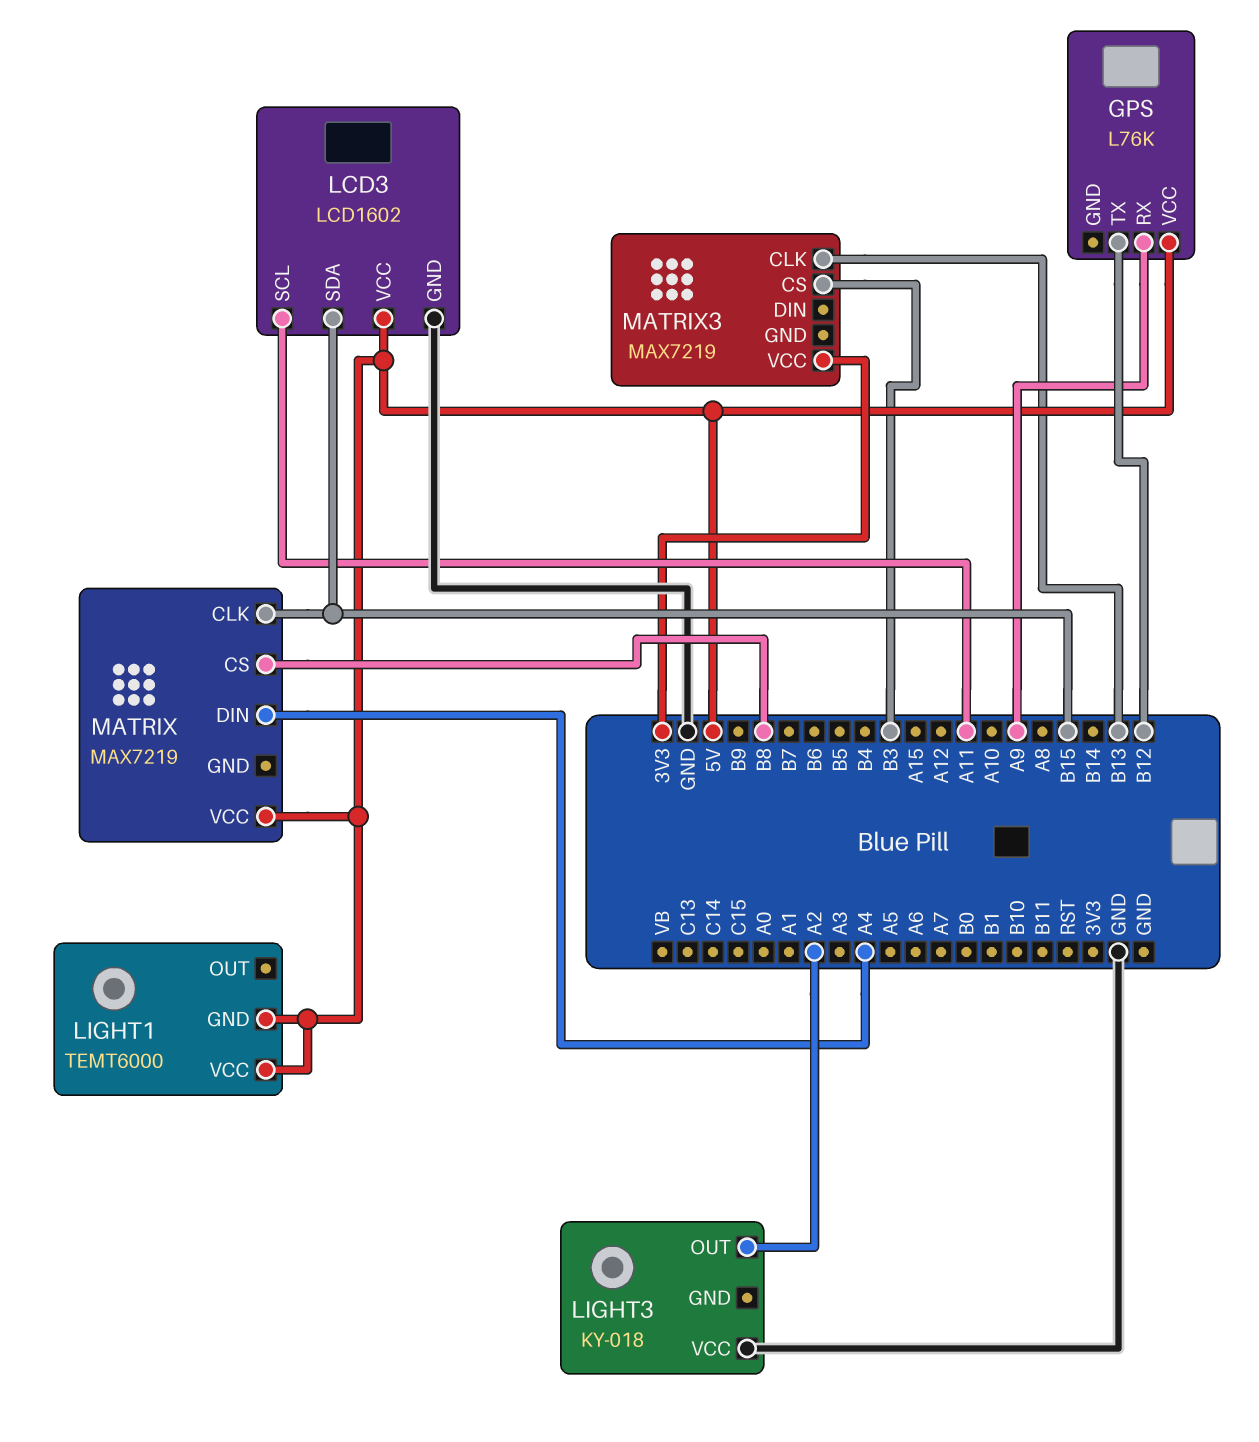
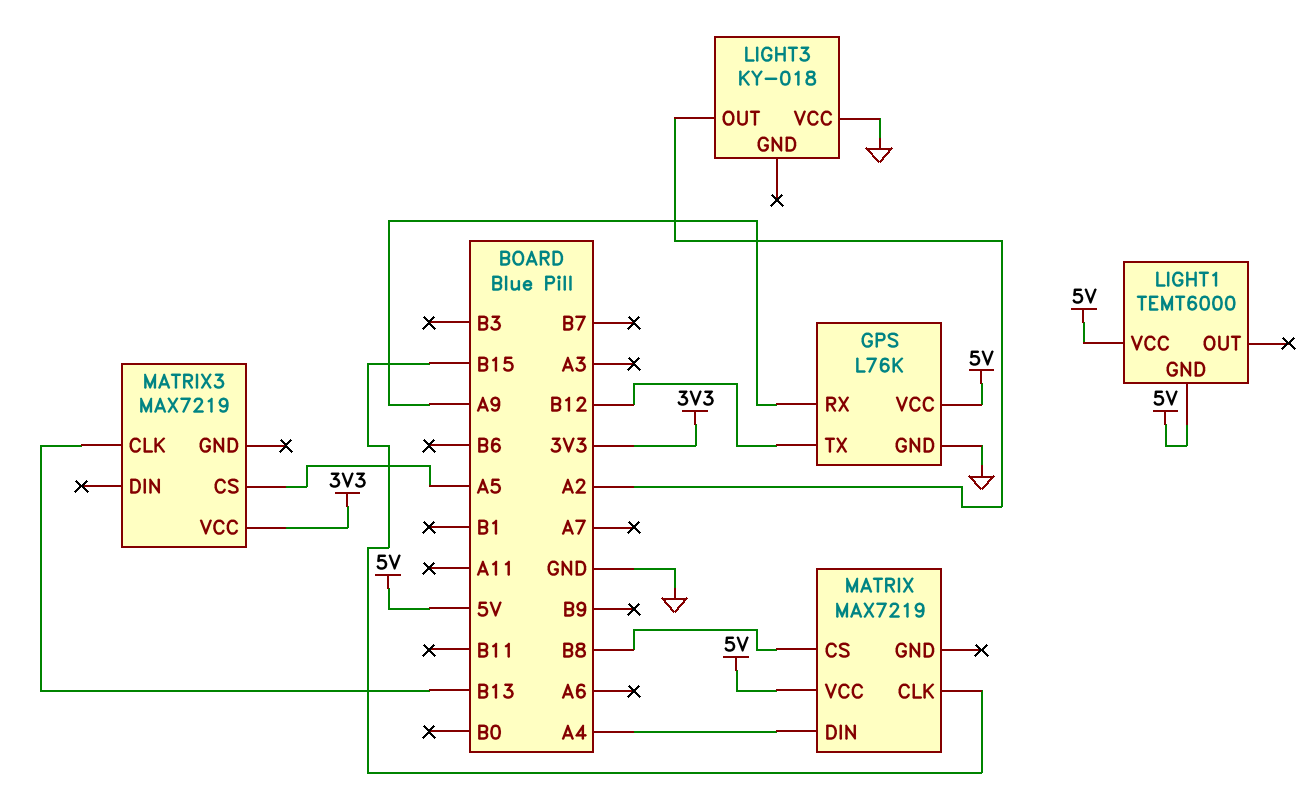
GPS pin GND: none -> GND
LCD3: LCD1602 -> none
LCD3 pin GND: GND -> none
LCD3 pin SCL: A11 -> none
LCD3 pin SDA: B15 -> none
LCD3 pin VCC: 5V -> none
MATRIX3 pin CS: B3 -> A5

